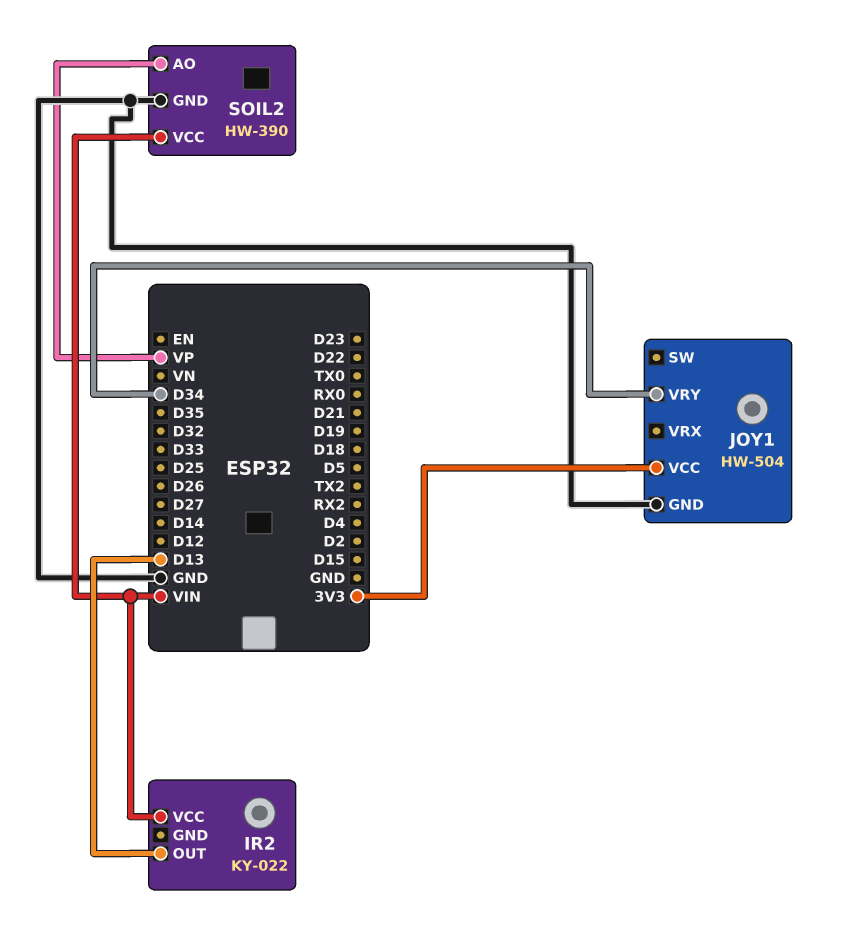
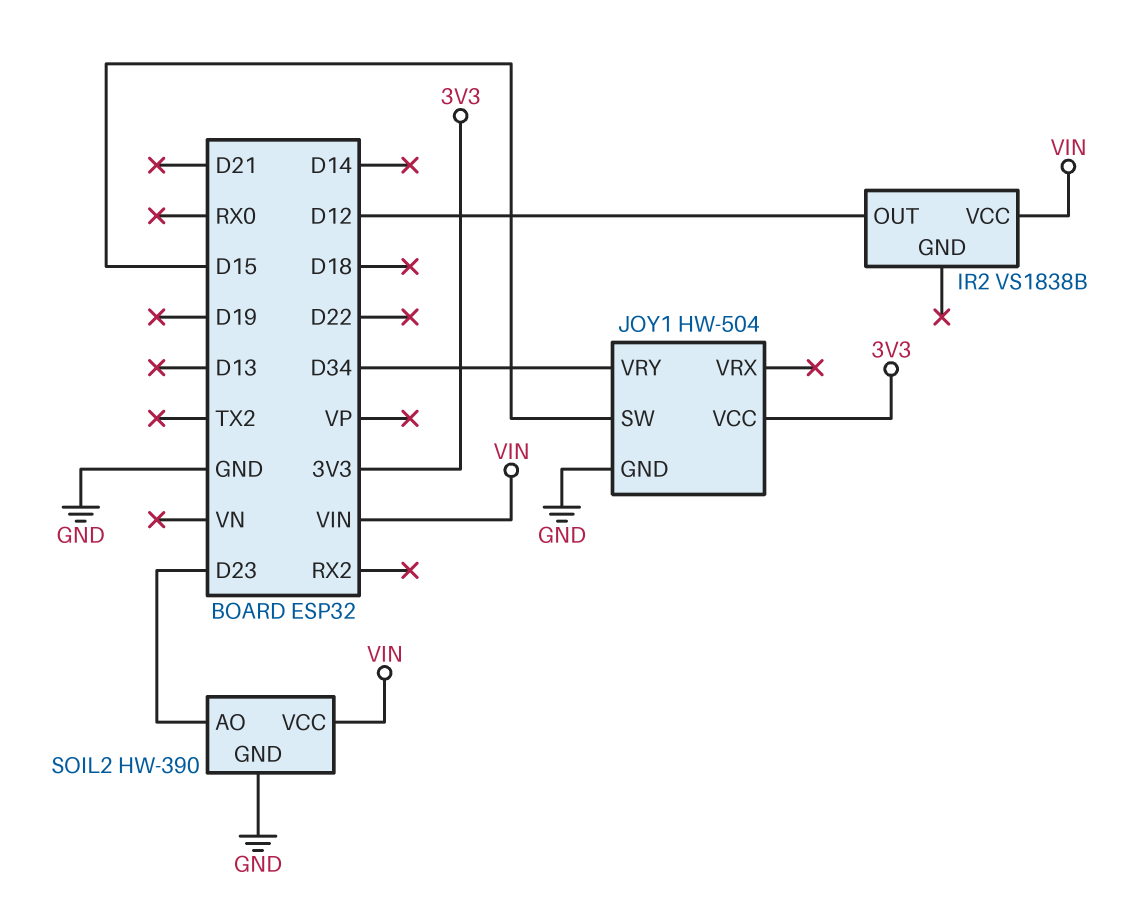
IR2: KY-022 -> VS1838B
IR2 pin OUT: D13 -> D12
JOY1 pin SW: none -> D15
SOIL2 pin AO: VP -> D23

